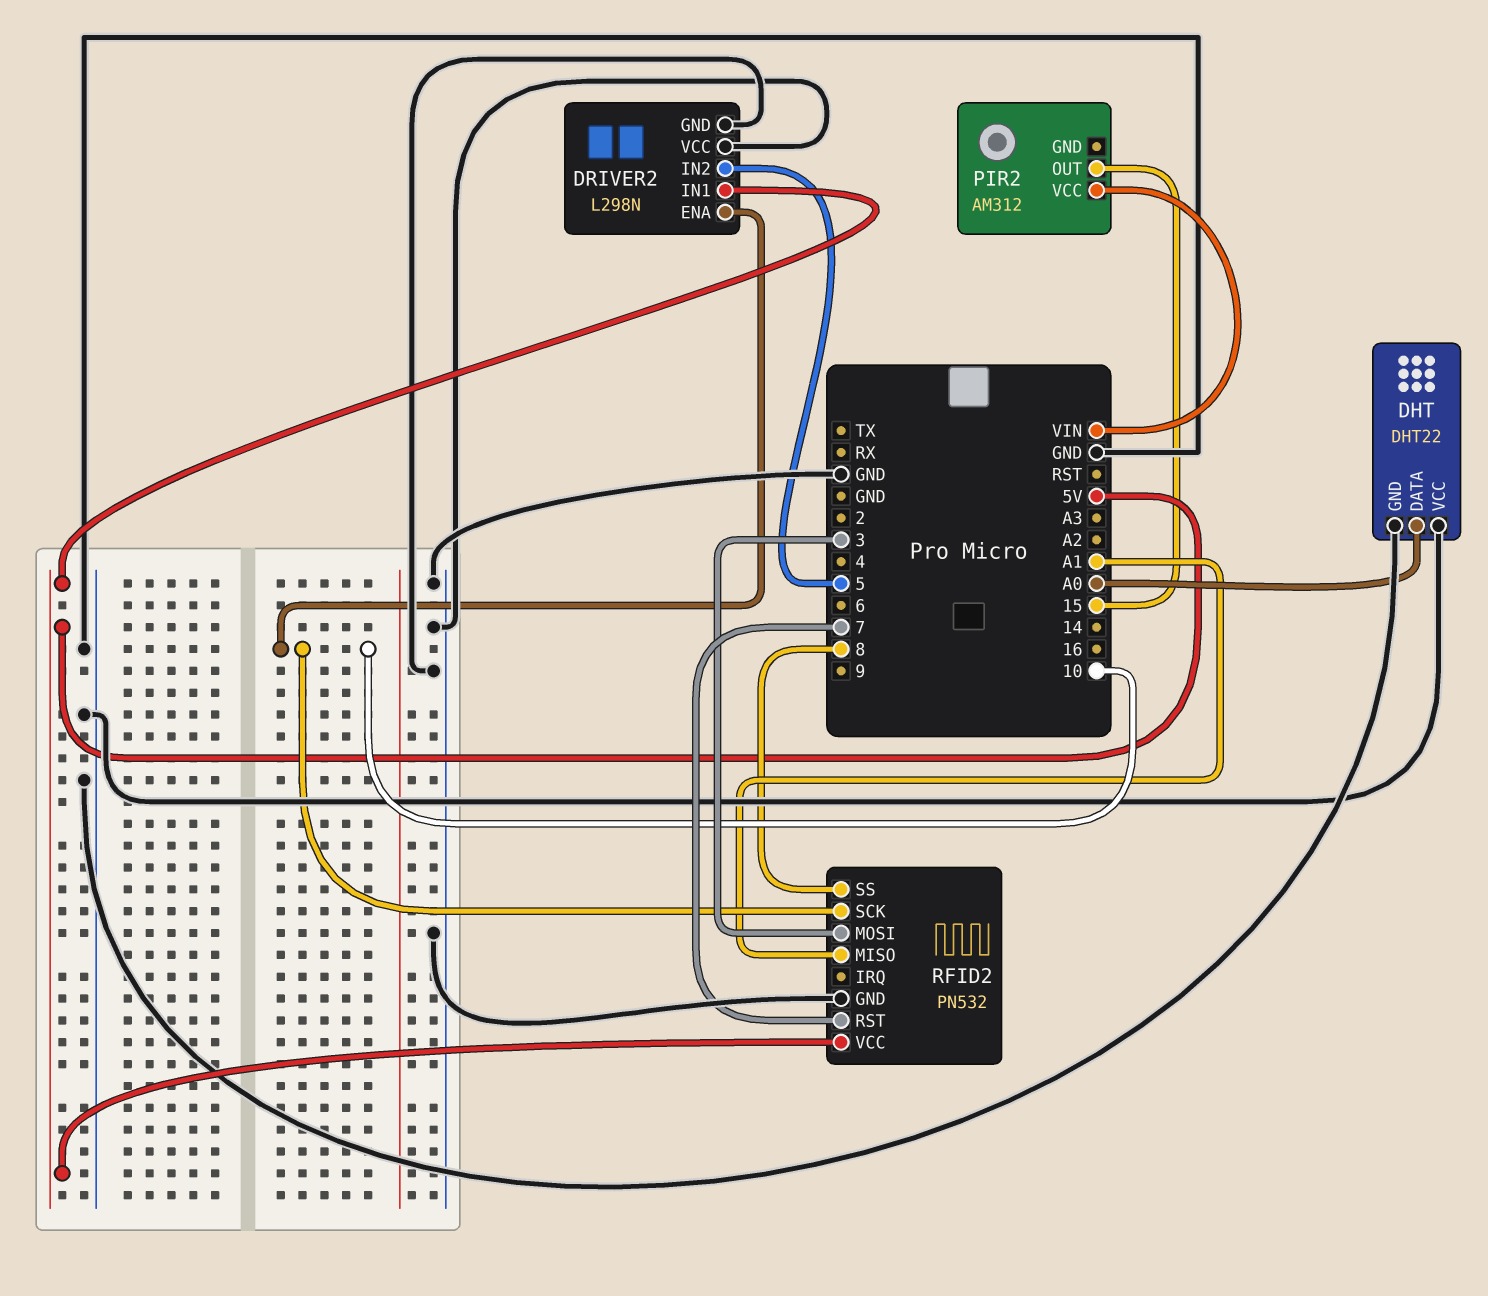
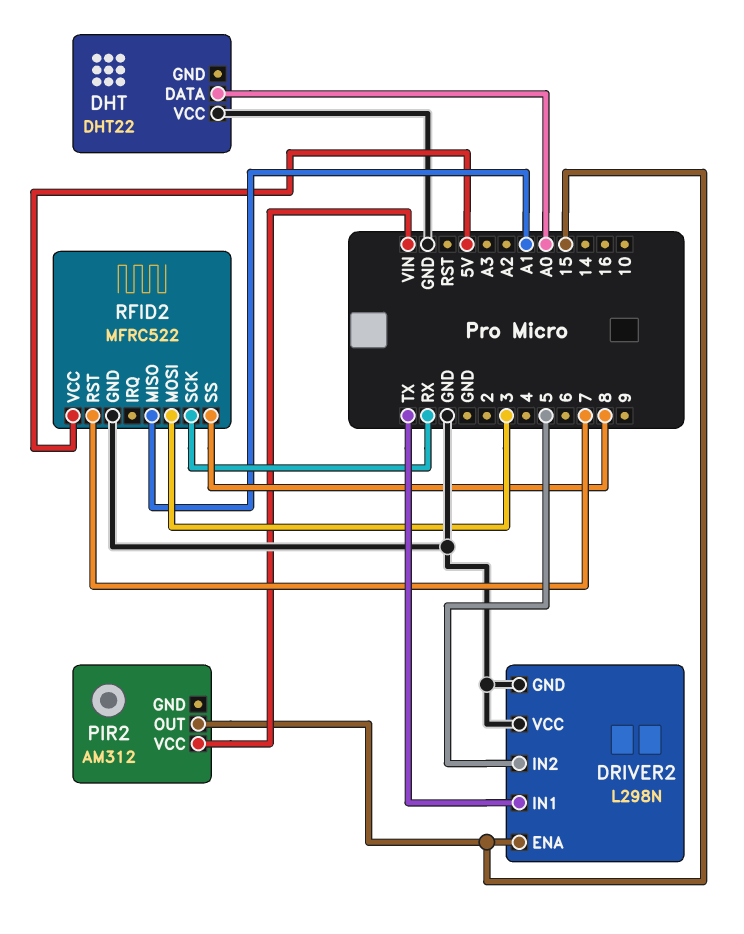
DHT pin GND: GND -> none
DRIVER2 pin ENA: 10 -> 15
DRIVER2 pin IN1: 5V -> TX
RFID2: PN532 -> MFRC522
RFID2 pin SCK: 10 -> RX

